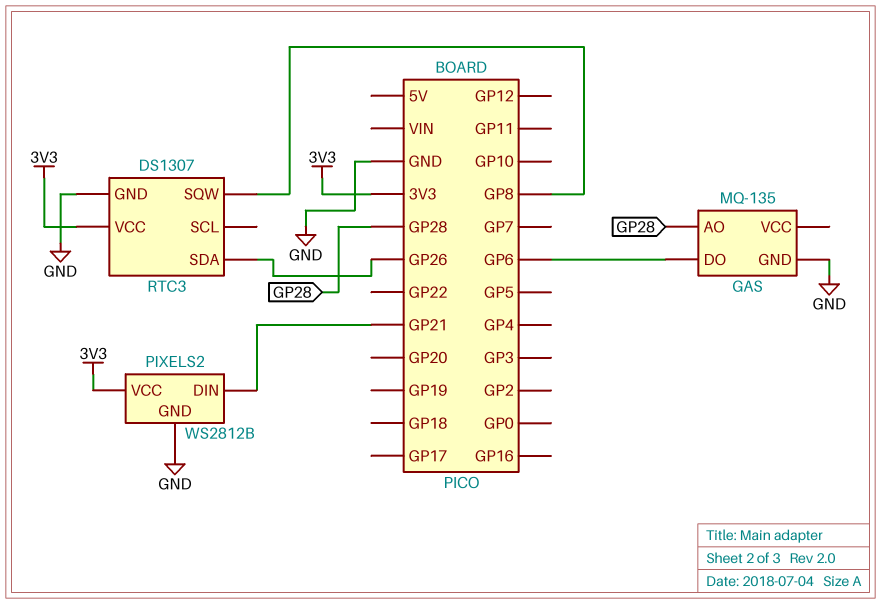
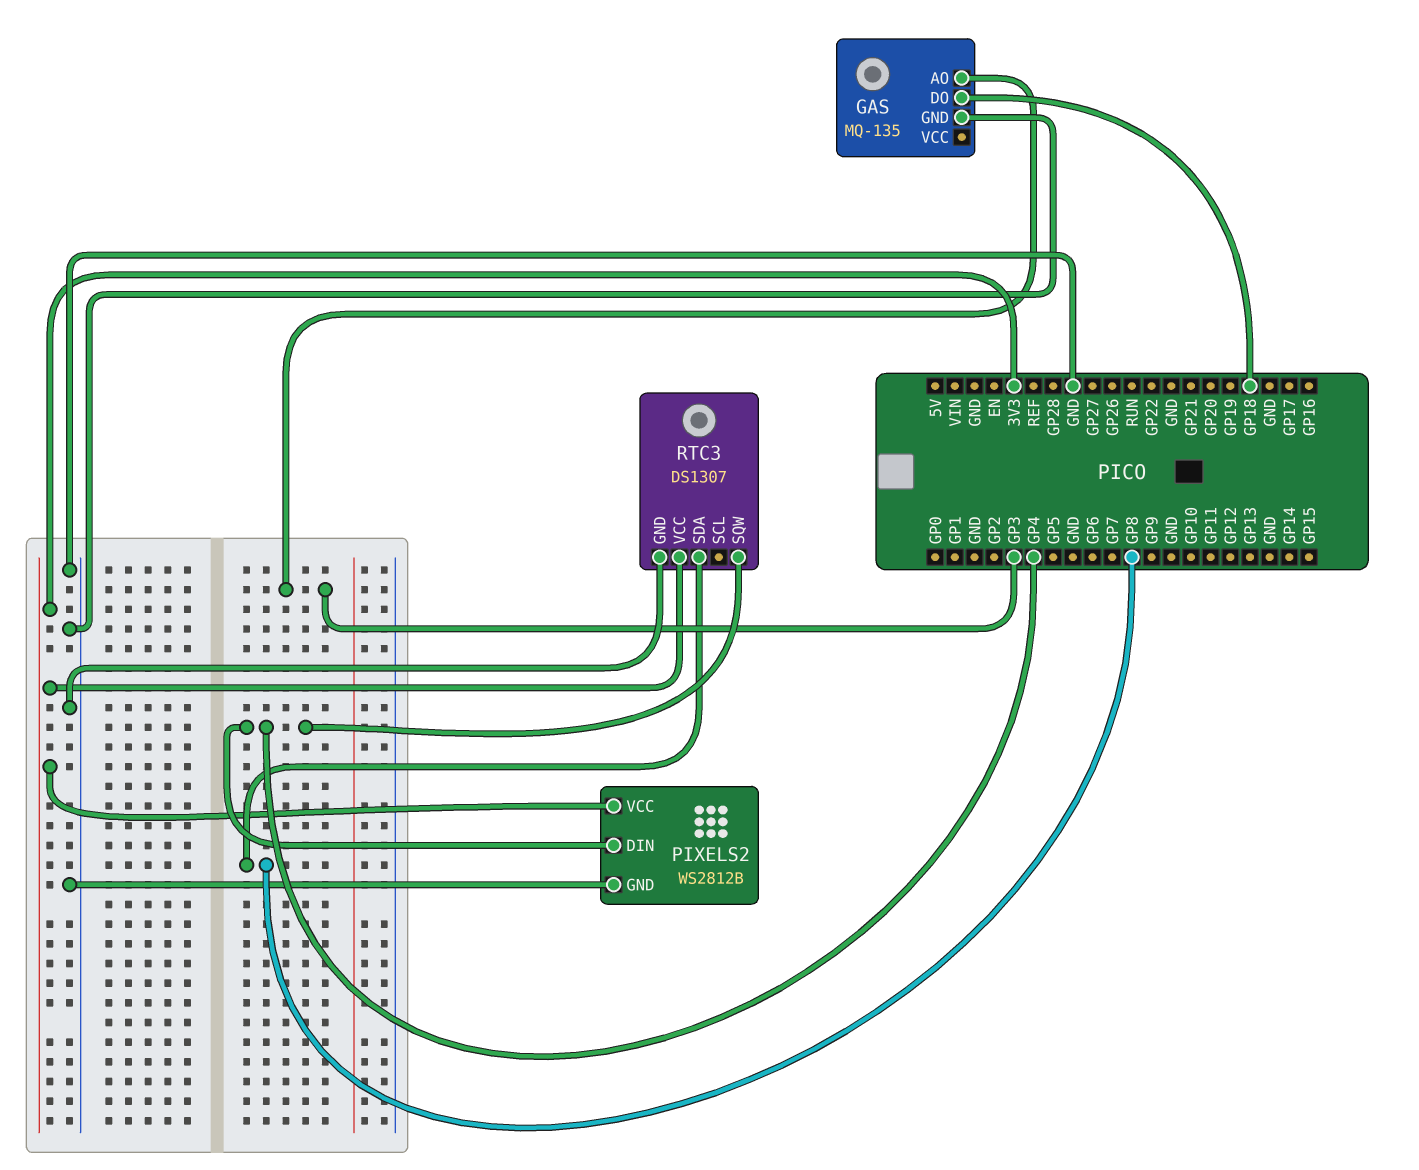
GAS pin AO: GP28 -> GP3
GAS pin DO: GP6 -> GP18
PIXELS2 pin DIN: GP21 -> GP4
RTC3 pin SDA: GP26 -> GP8
RTC3 pin SQW: GP8 -> GP4

